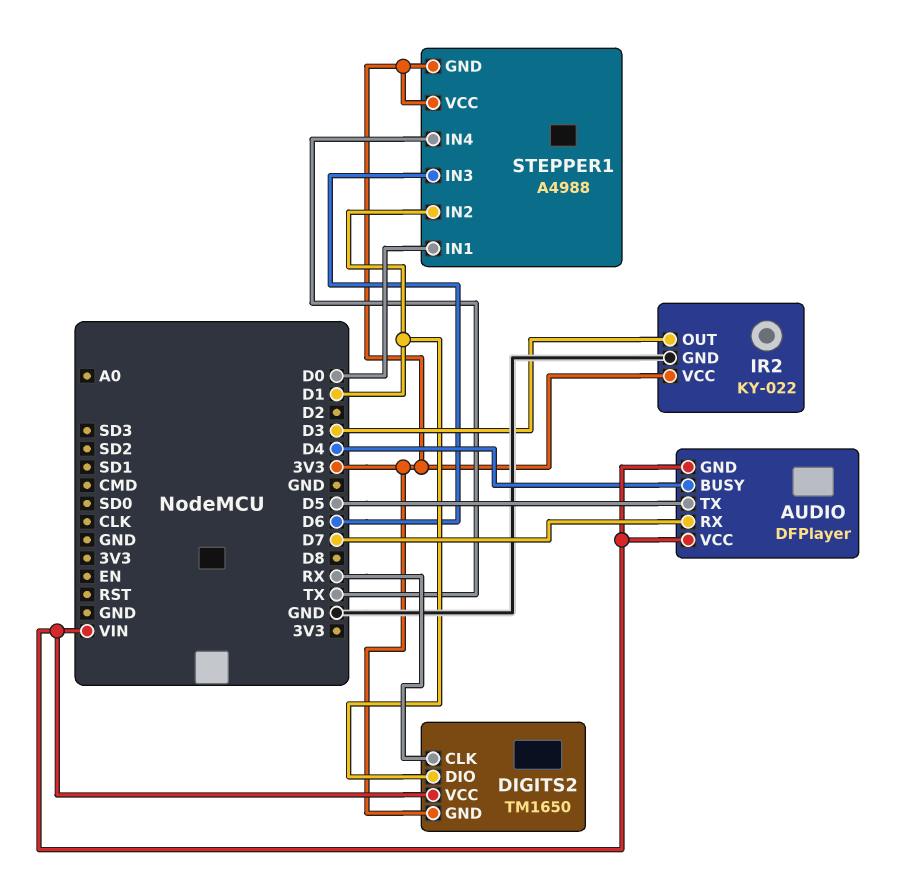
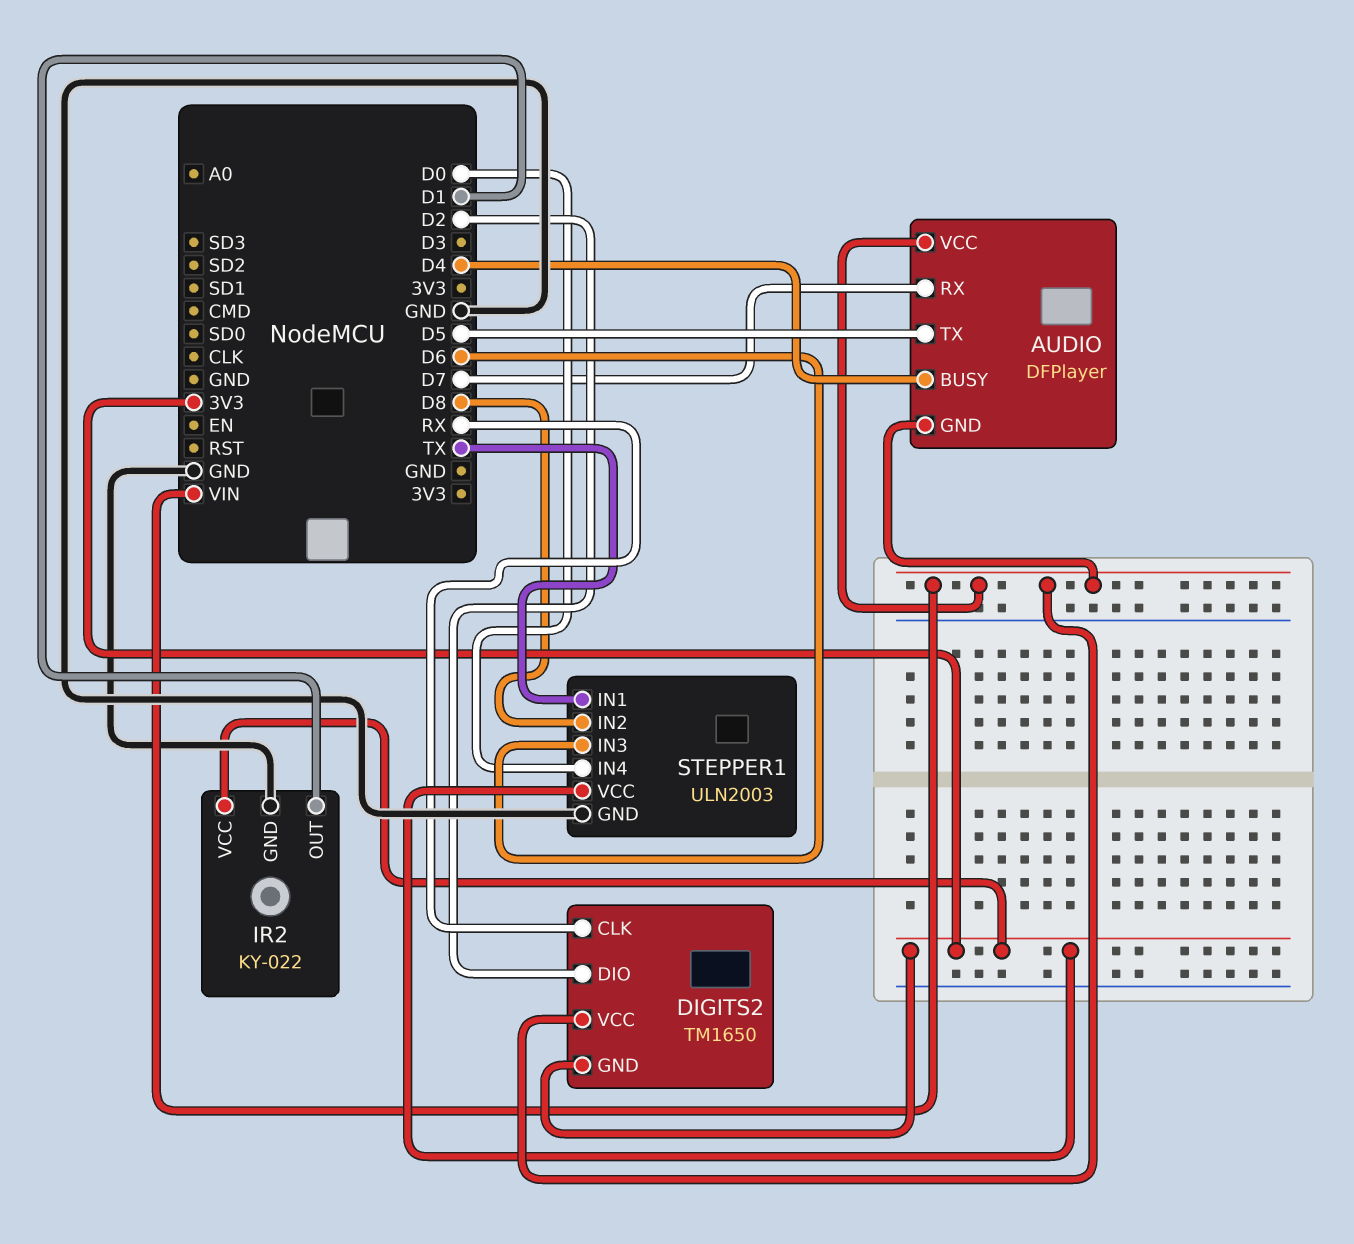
DIGITS2 pin DIO: D1 -> D2
IR2 pin OUT: D3 -> D1
STEPPER1: A4988 -> ULN2003
STEPPER1 pin GND: 3V3 -> GND
STEPPER1 pin IN1: D0 -> TX
STEPPER1 pin IN2: D1 -> D8
STEPPER1 pin IN4: TX -> D0

